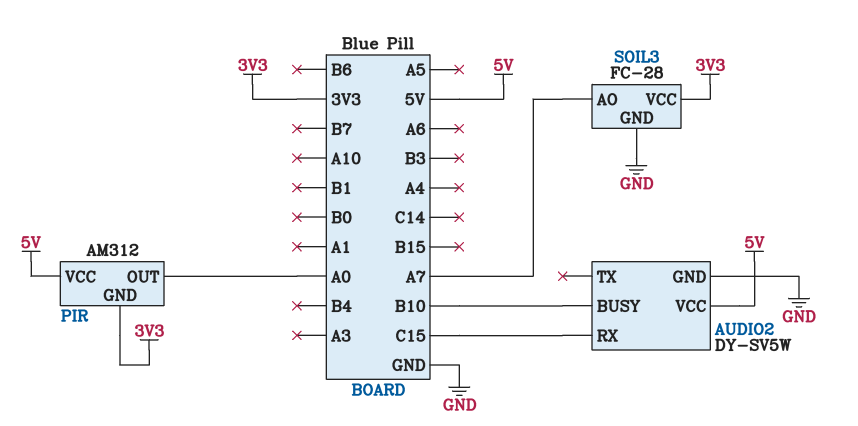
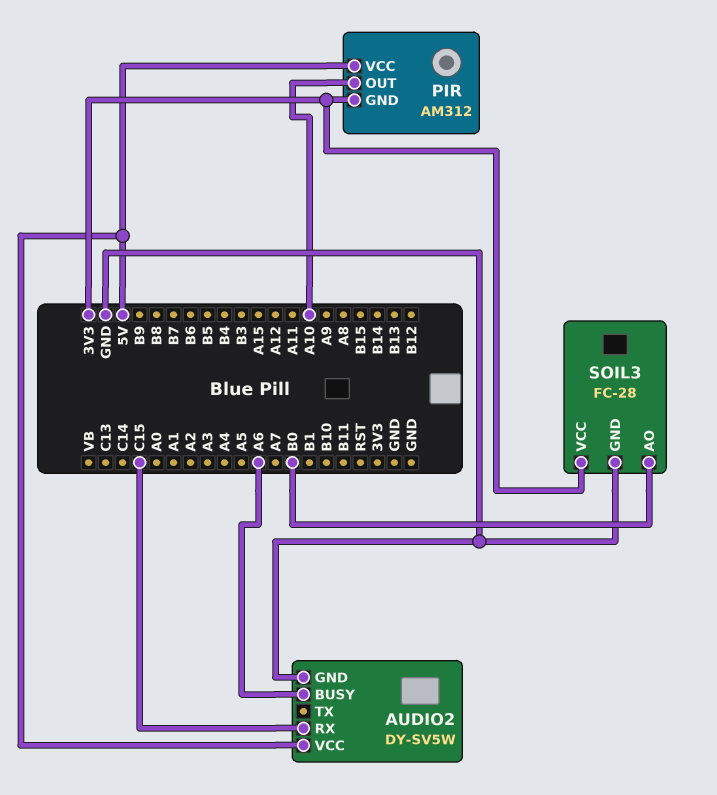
AUDIO2 pin BUSY: B10 -> A6
PIR pin OUT: A0 -> A10
SOIL3 pin AO: A7 -> B0

